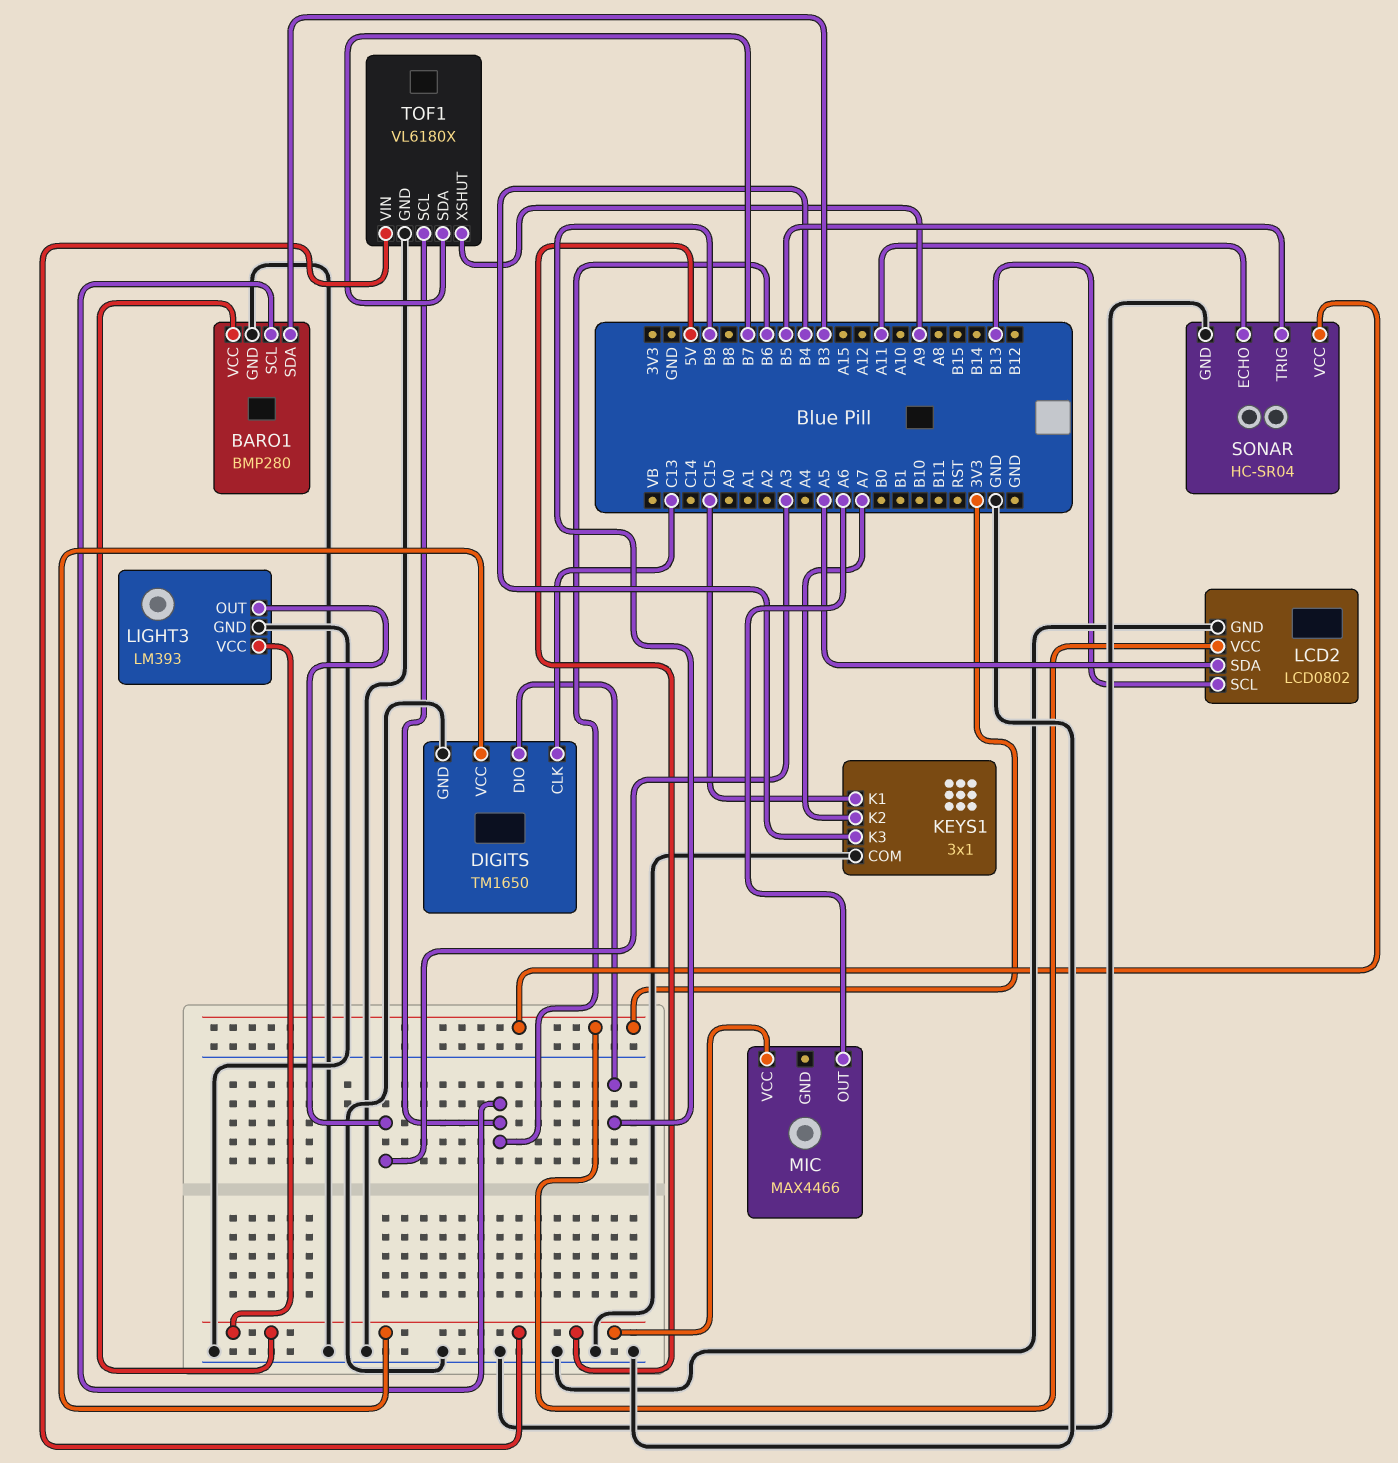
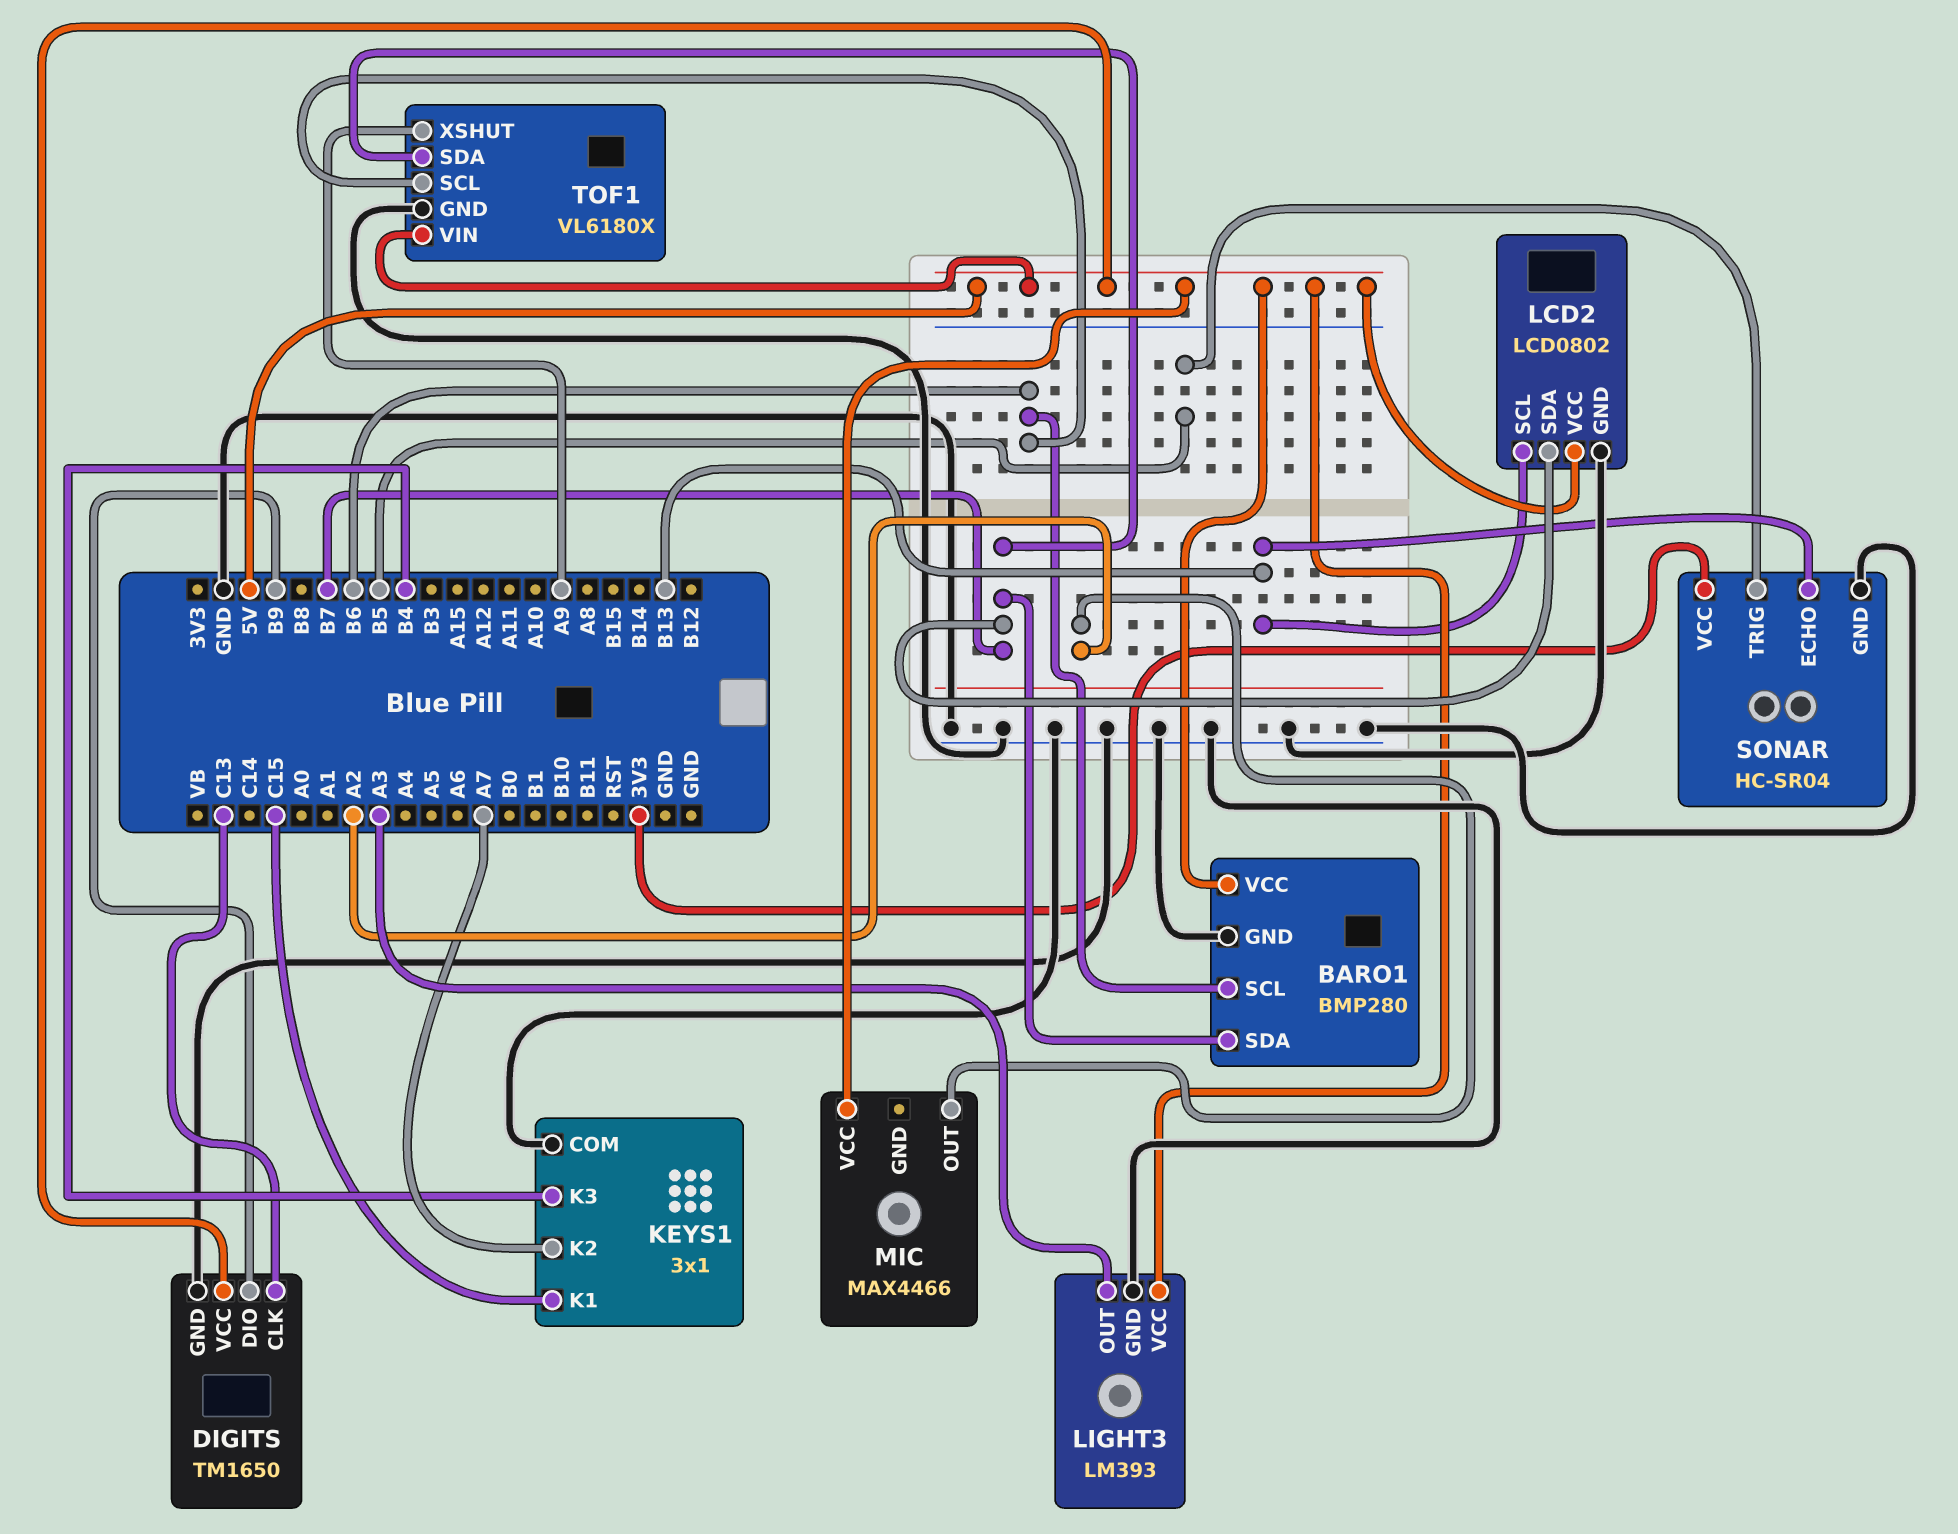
BARO1 pin SDA: B3 -> B7
LCD2 pin SDA: A5 -> B7
LCD2 pin VCC: 3V3 -> 5V
MIC pin OUT: A6 -> A2
SONAR pin ECHO: A11 -> B13

